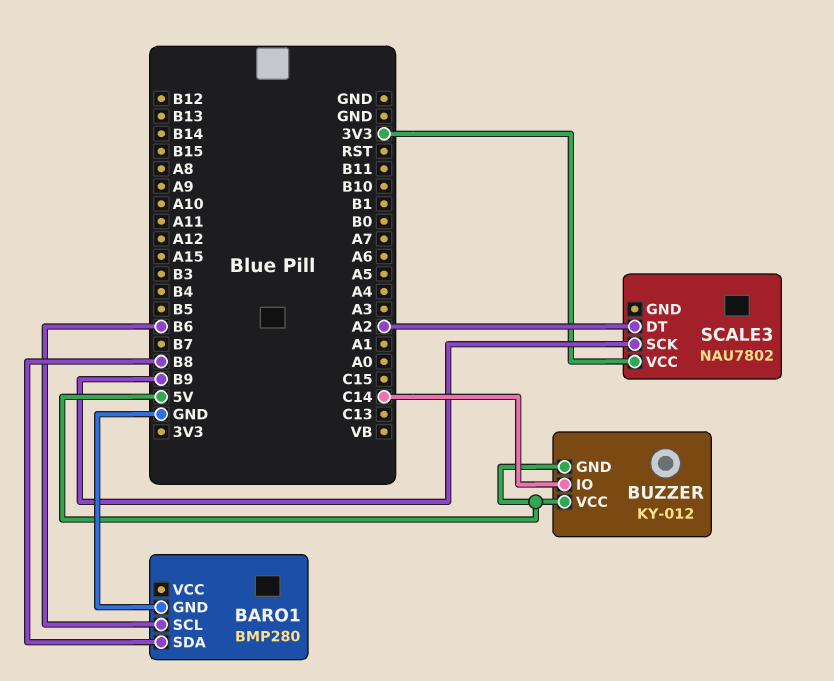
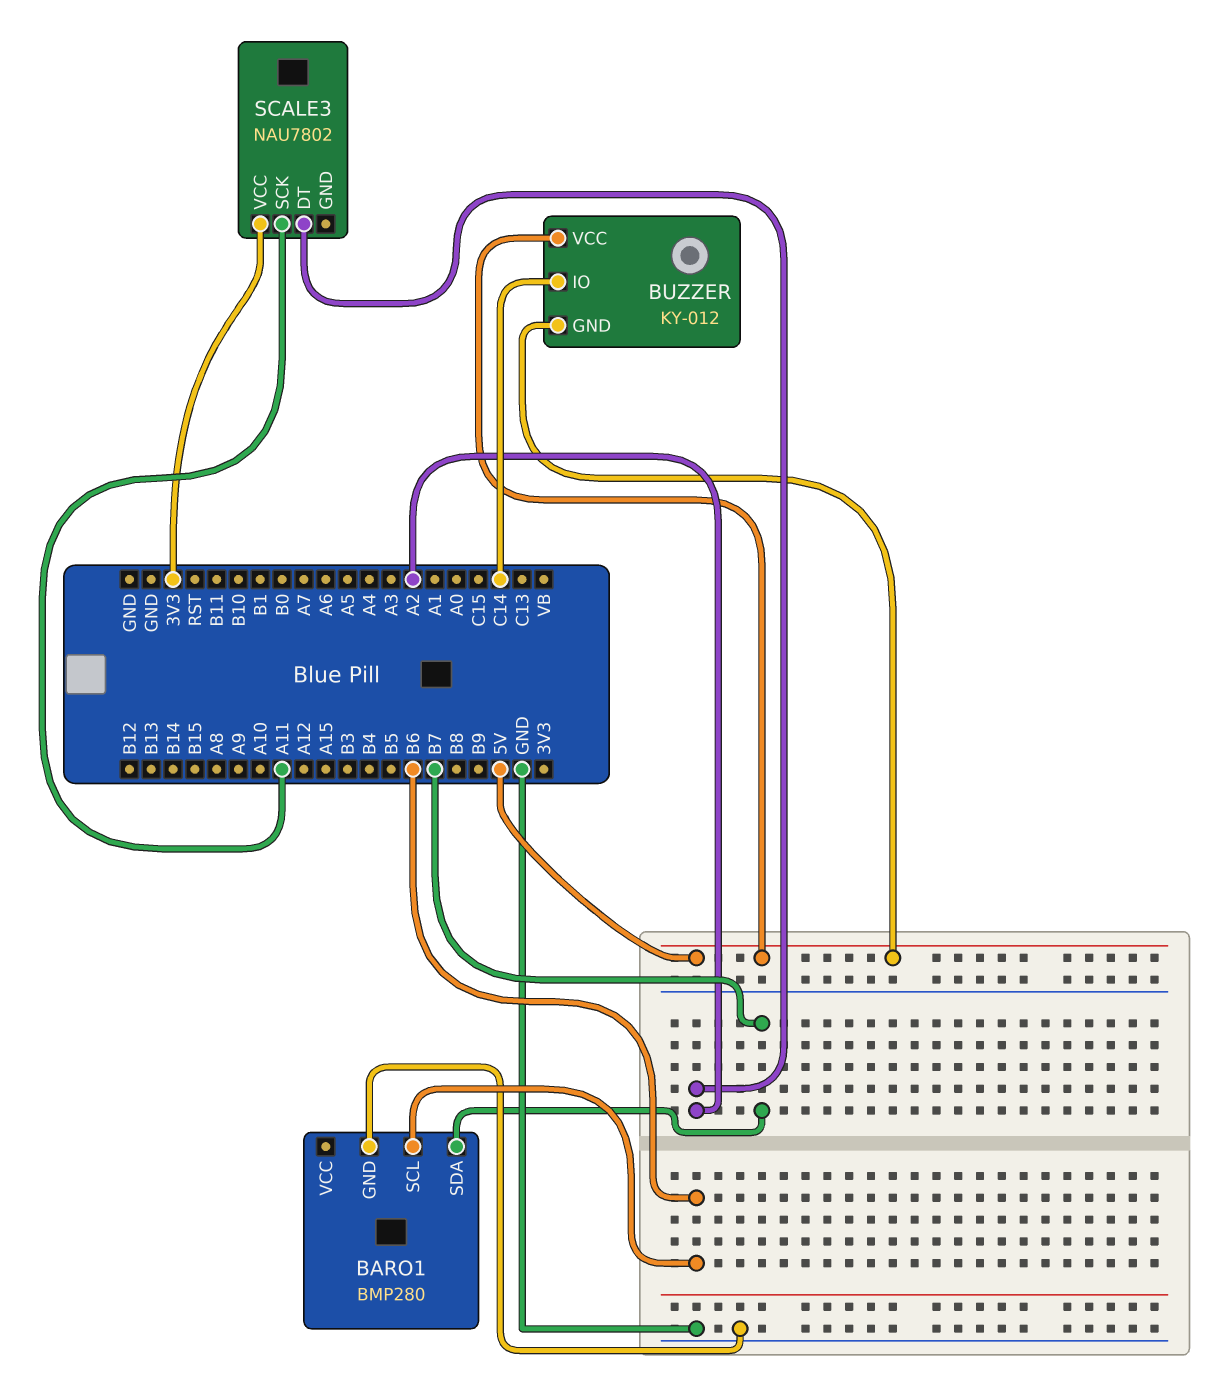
BARO1 pin SDA: B8 -> B7
SCALE3 pin SCK: B9 -> A11

